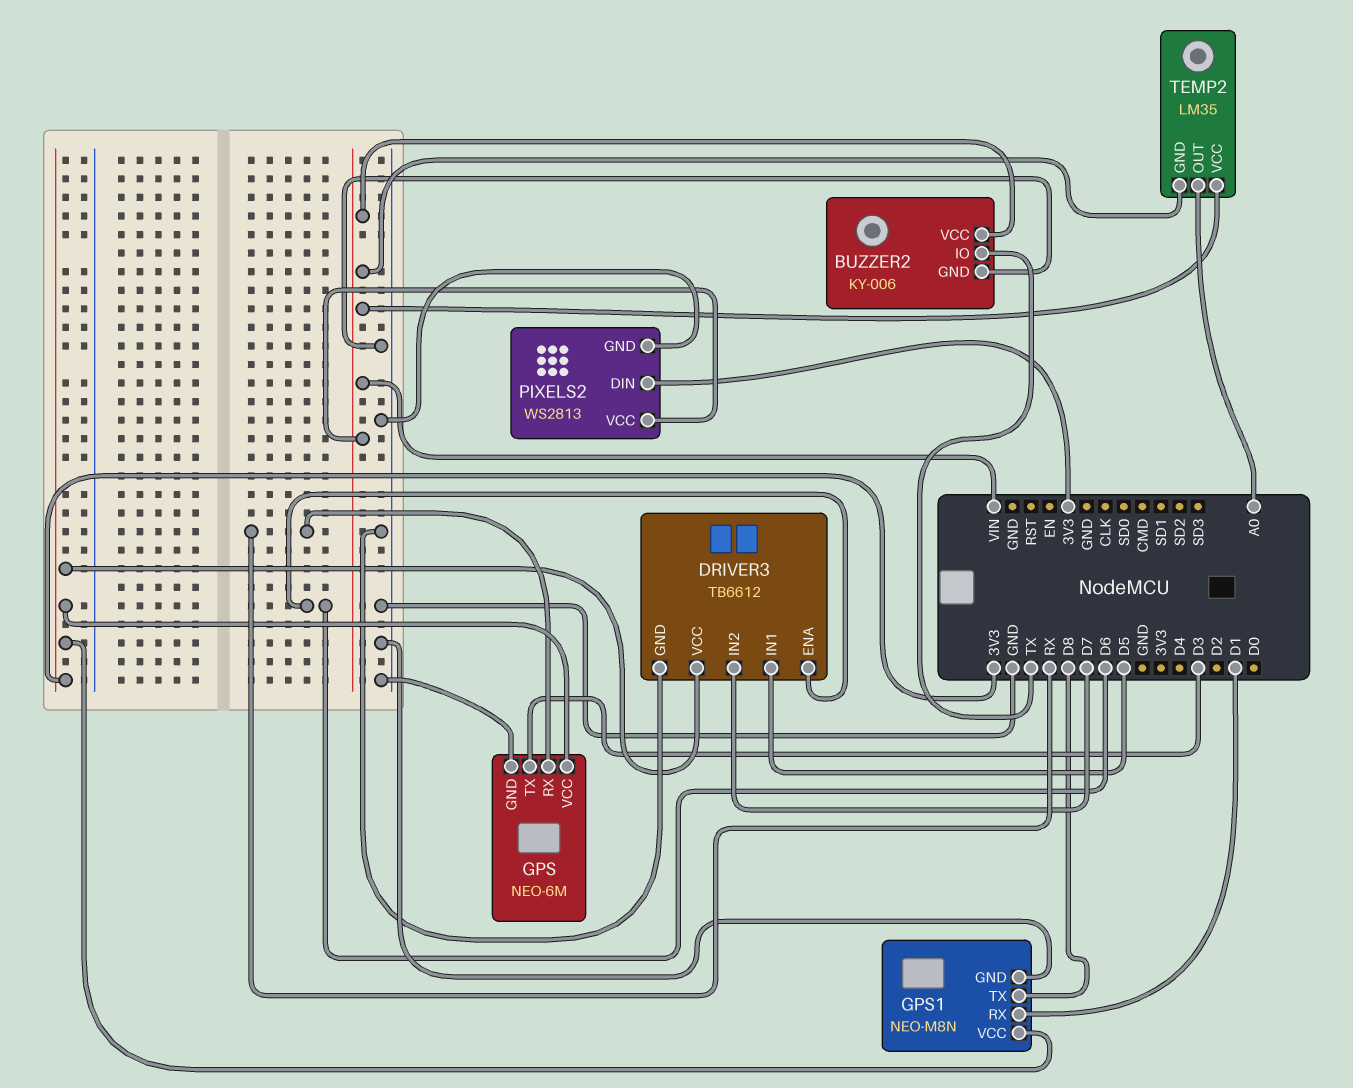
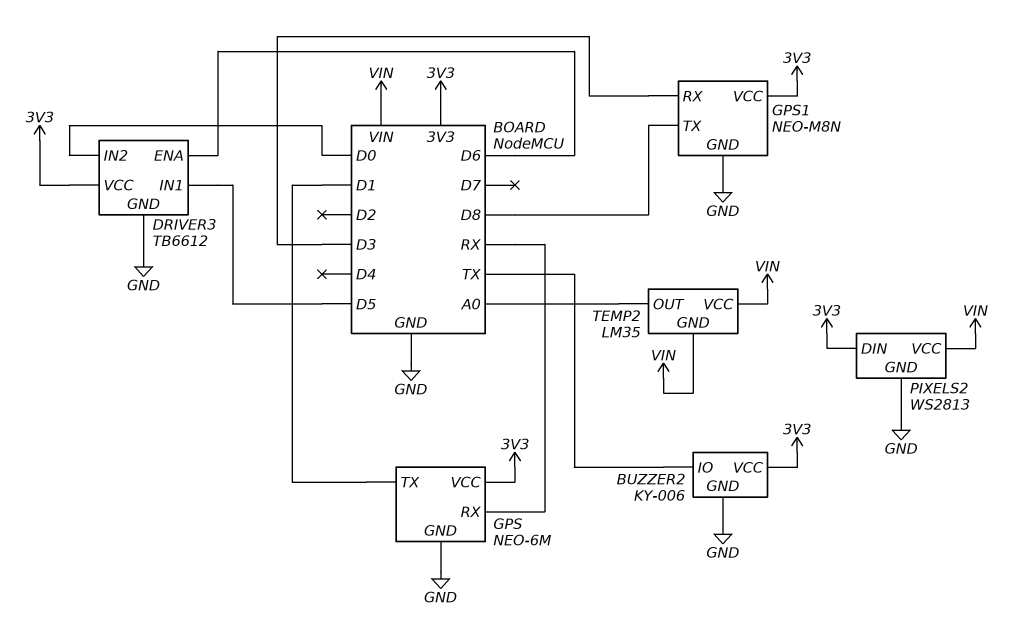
BUZZER2 pin VCC: VIN -> 3V3
DRIVER3 pin IN2: D7 -> D0
GPS pin TX: D3 -> D1
GPS1 pin RX: D1 -> D3

